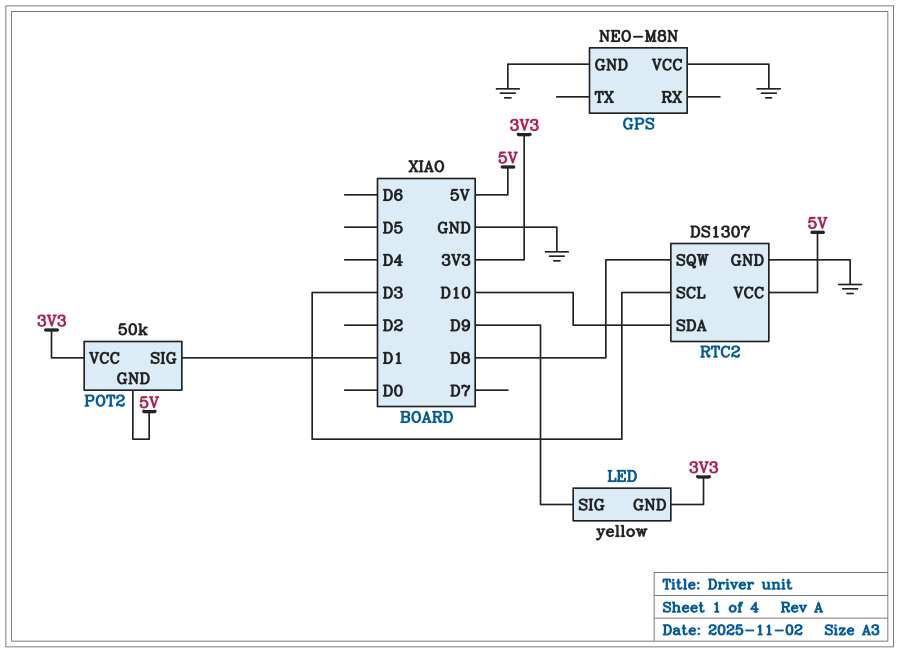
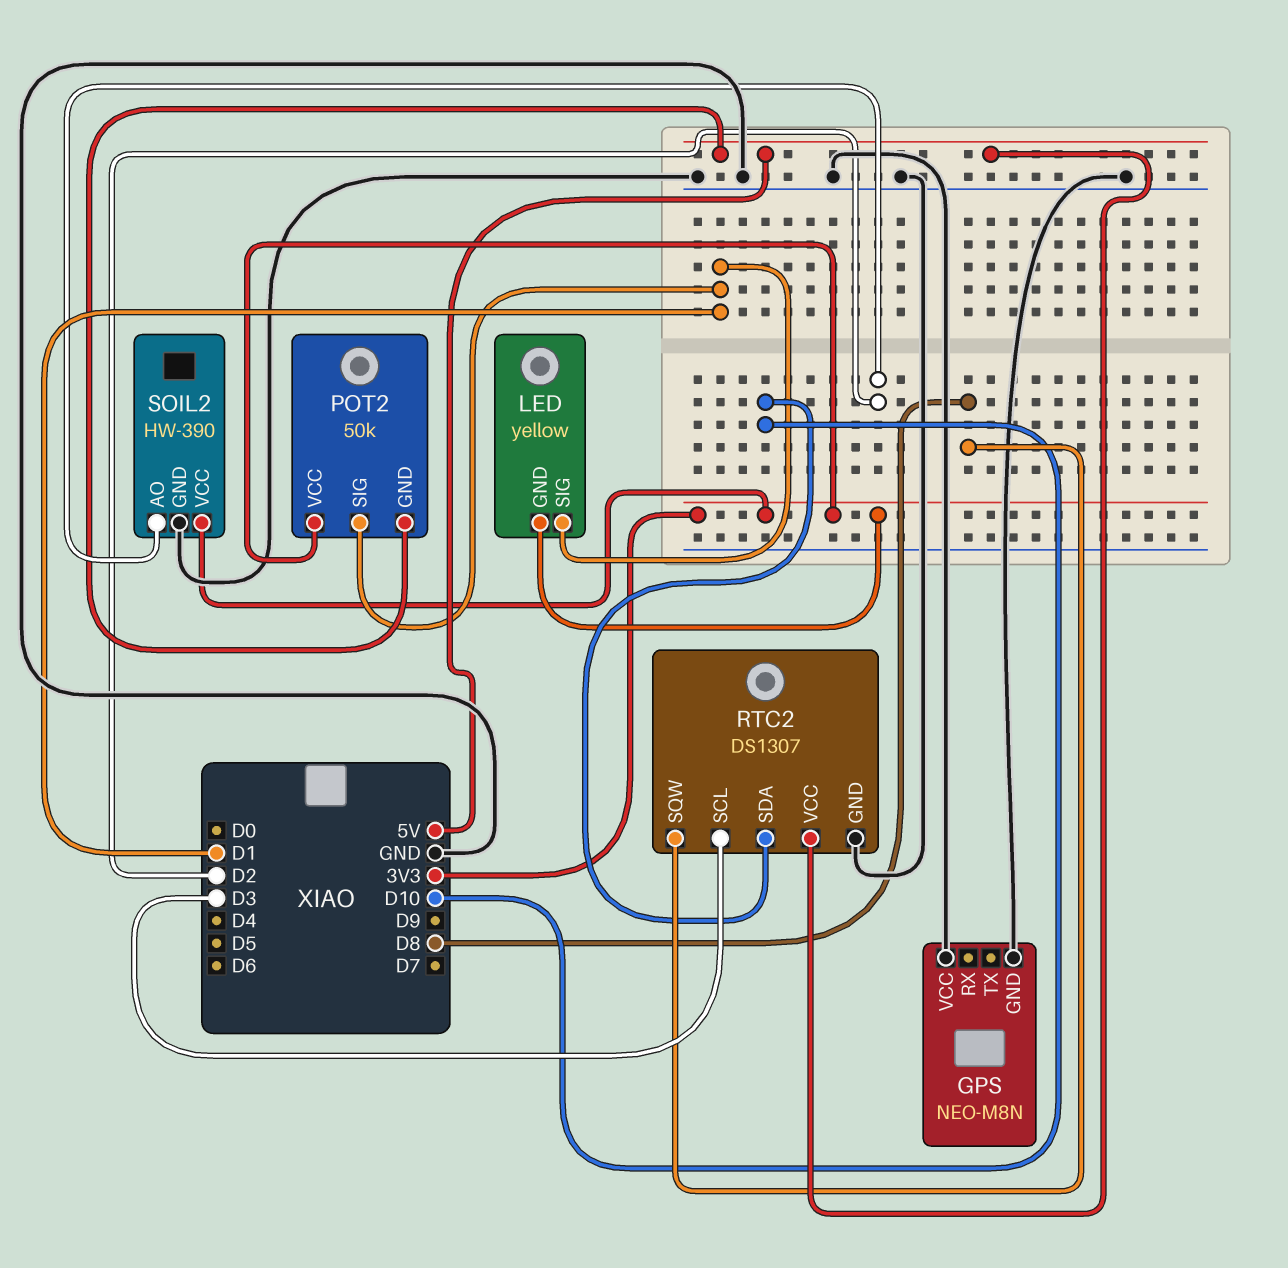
LED pin SIG: D9 -> D1
SOIL2: none -> HW-390
SOIL2 pin AO: none -> D2
SOIL2 pin GND: none -> GND
SOIL2 pin VCC: none -> 3V3

